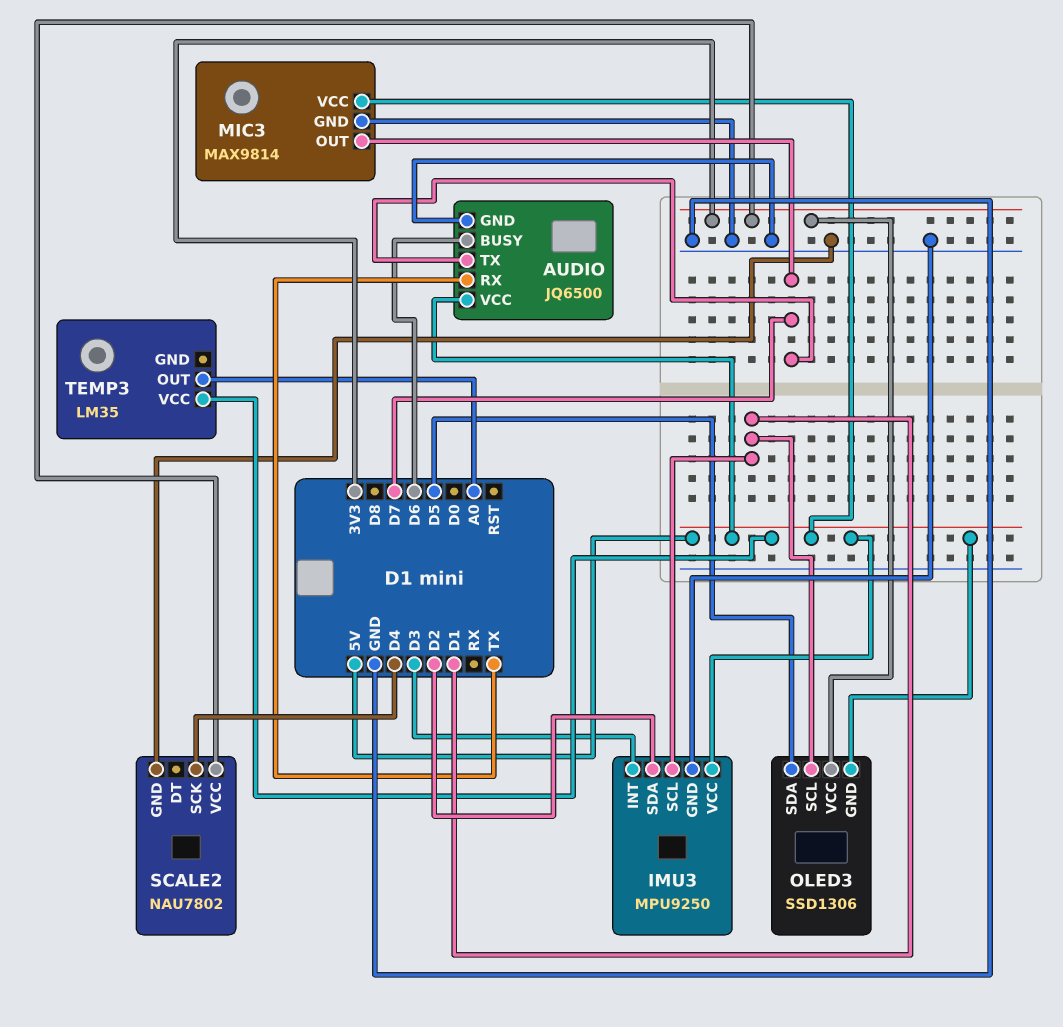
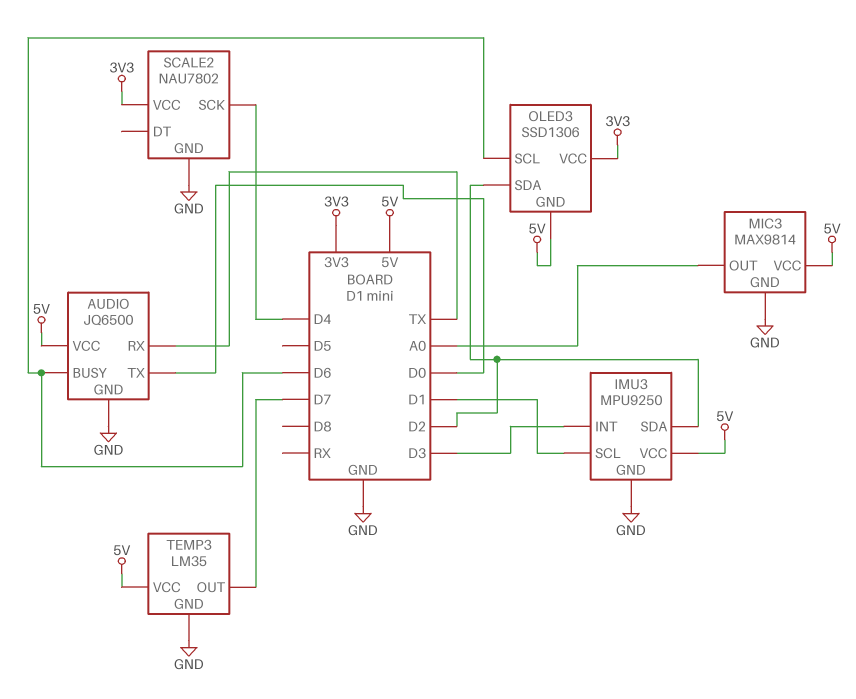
AUDIO pin TX: D7 -> D0
MIC3 pin OUT: D7 -> A0
OLED3 pin SCL: D1 -> D6
OLED3 pin SDA: D5 -> D2
TEMP3 pin GND: none -> GND
TEMP3 pin OUT: A0 -> D7

